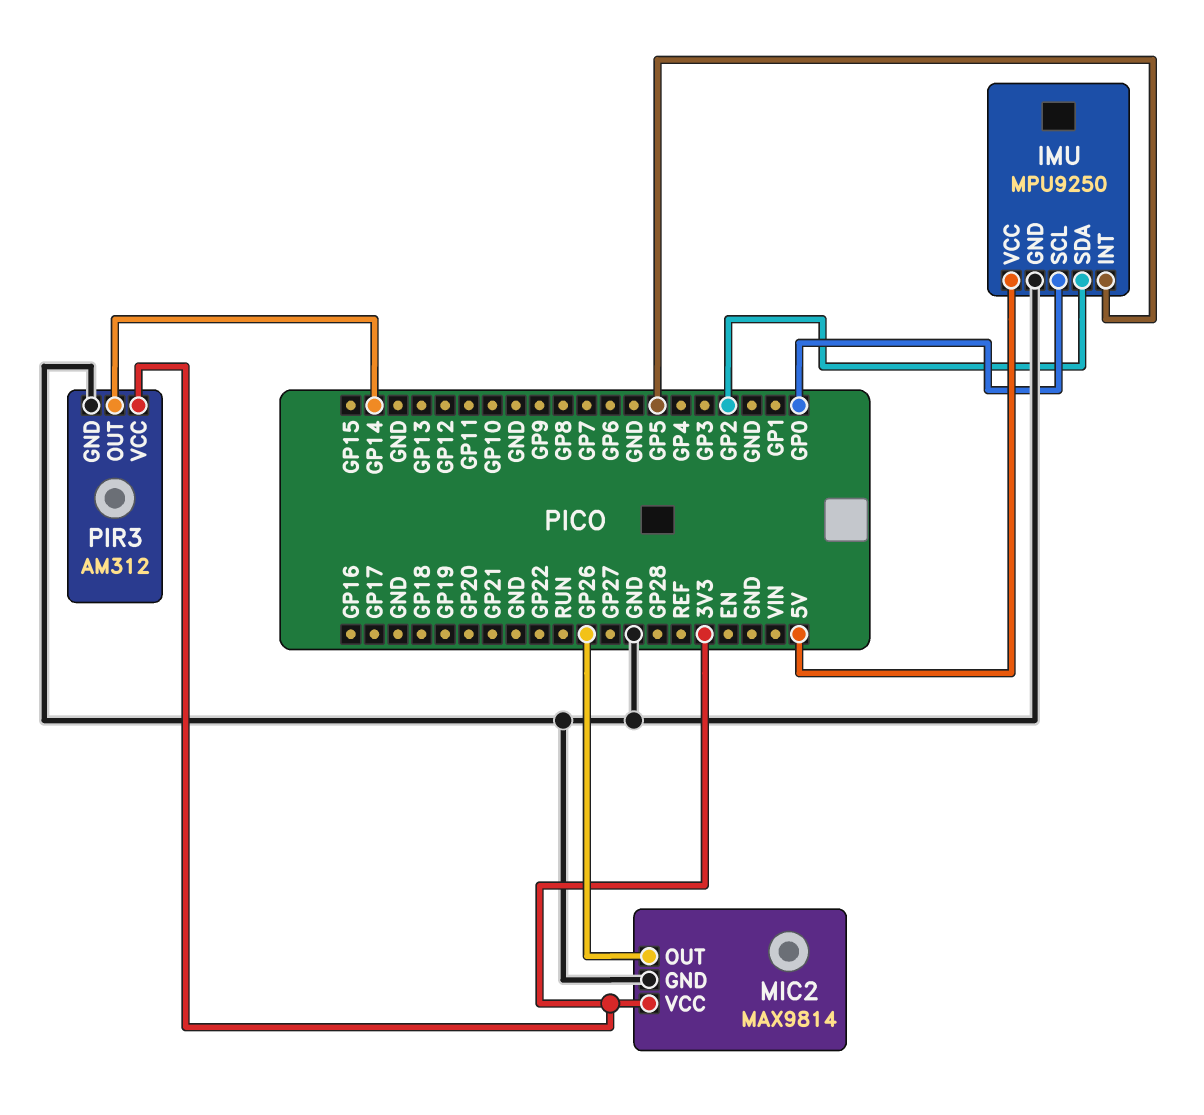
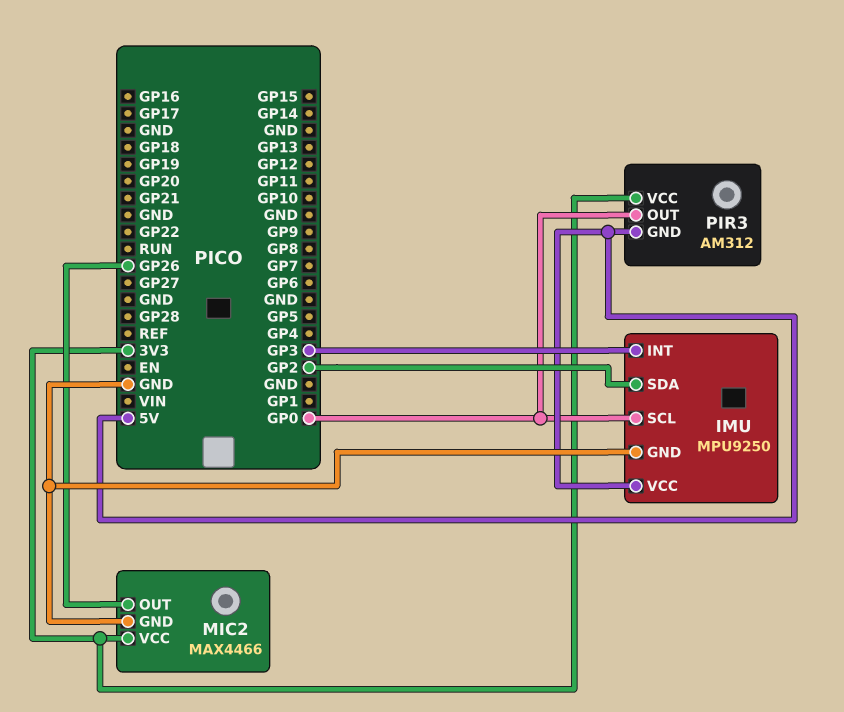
IMU pin INT: GP5 -> GP3
MIC2: MAX9814 -> MAX4466
PIR3 pin GND: GND -> 5V
PIR3 pin OUT: GP14 -> GP0

